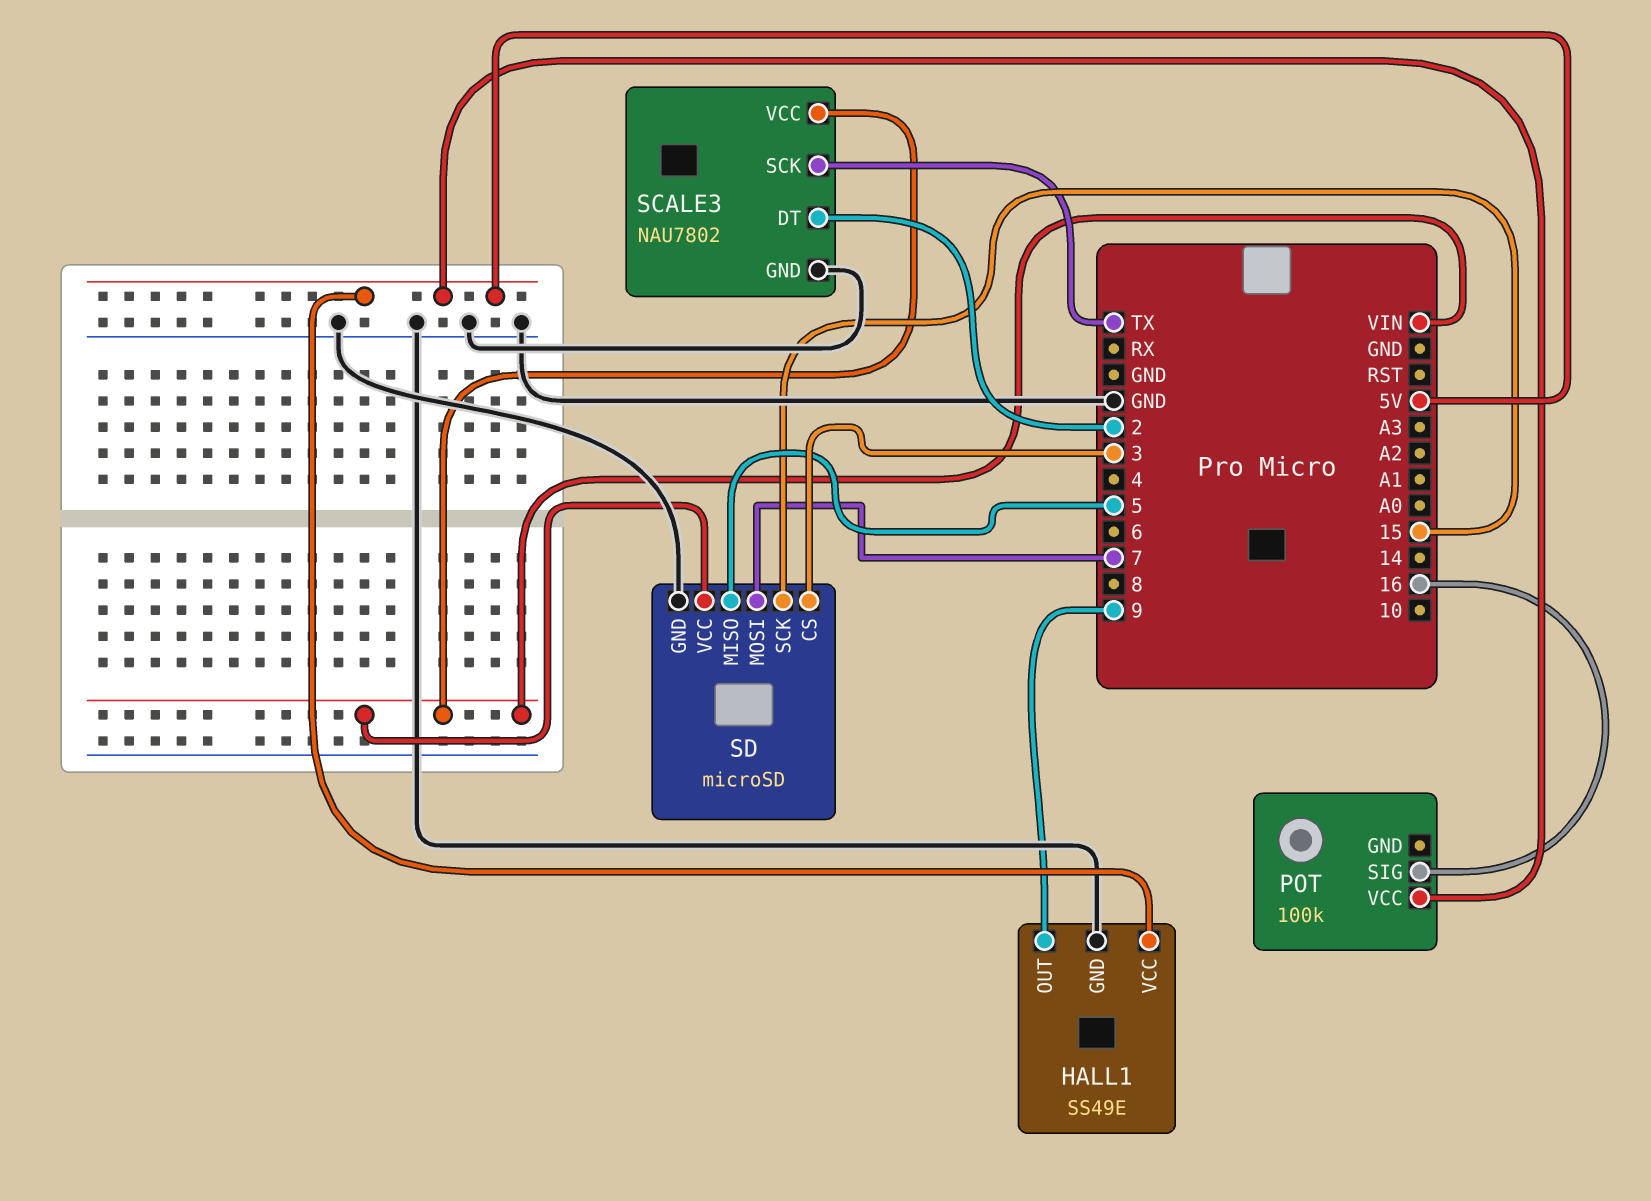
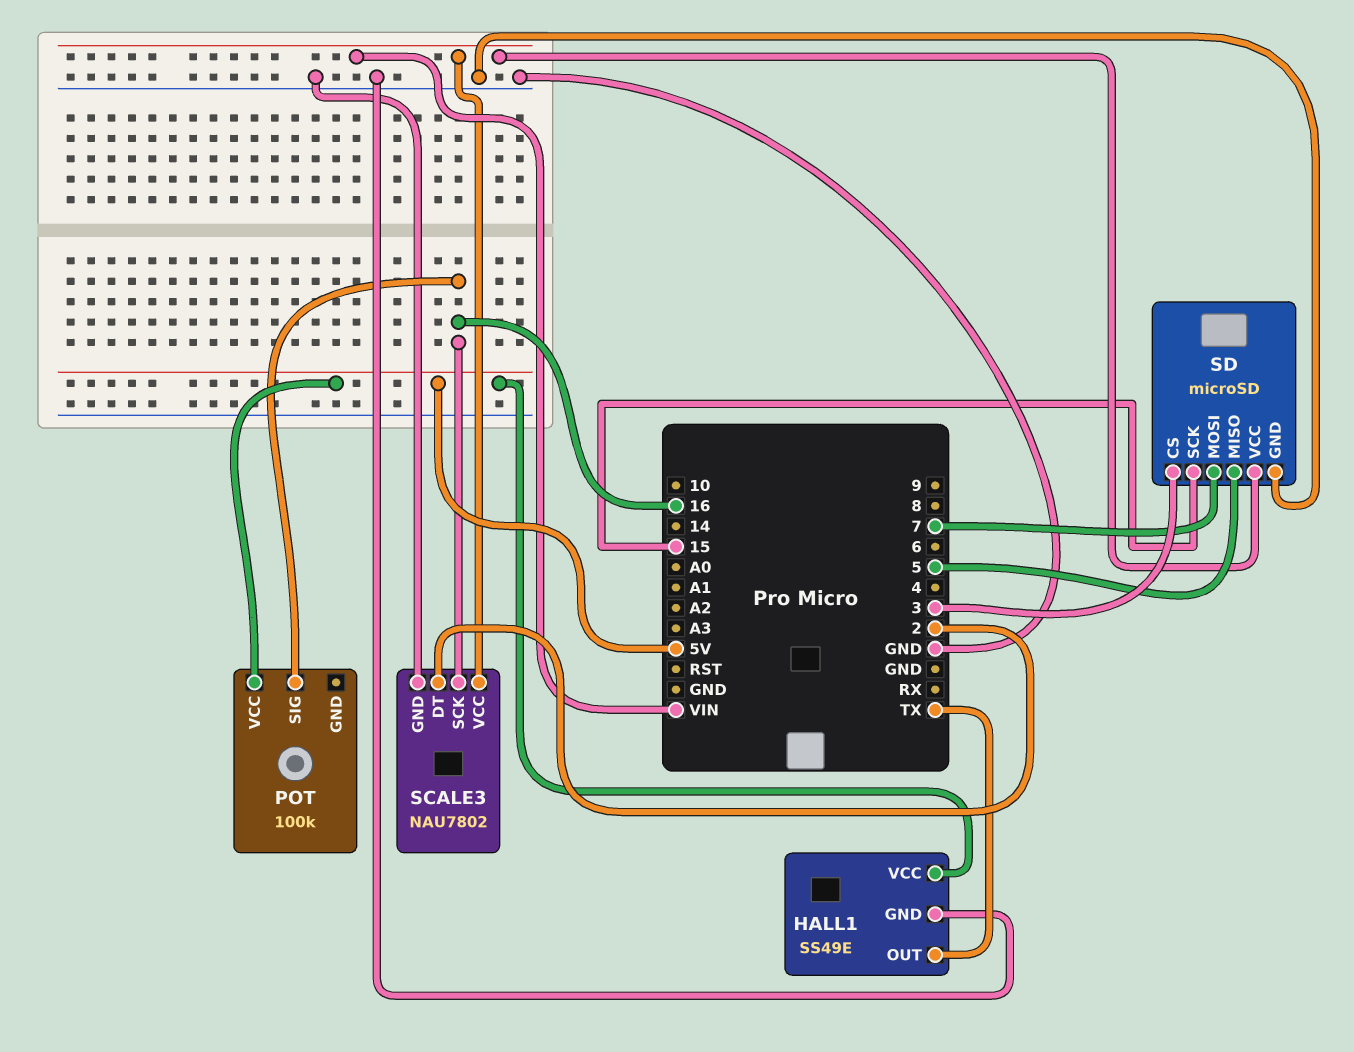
HALL1 pin OUT: 9 -> TX
SCALE3 pin SCK: TX -> 16

